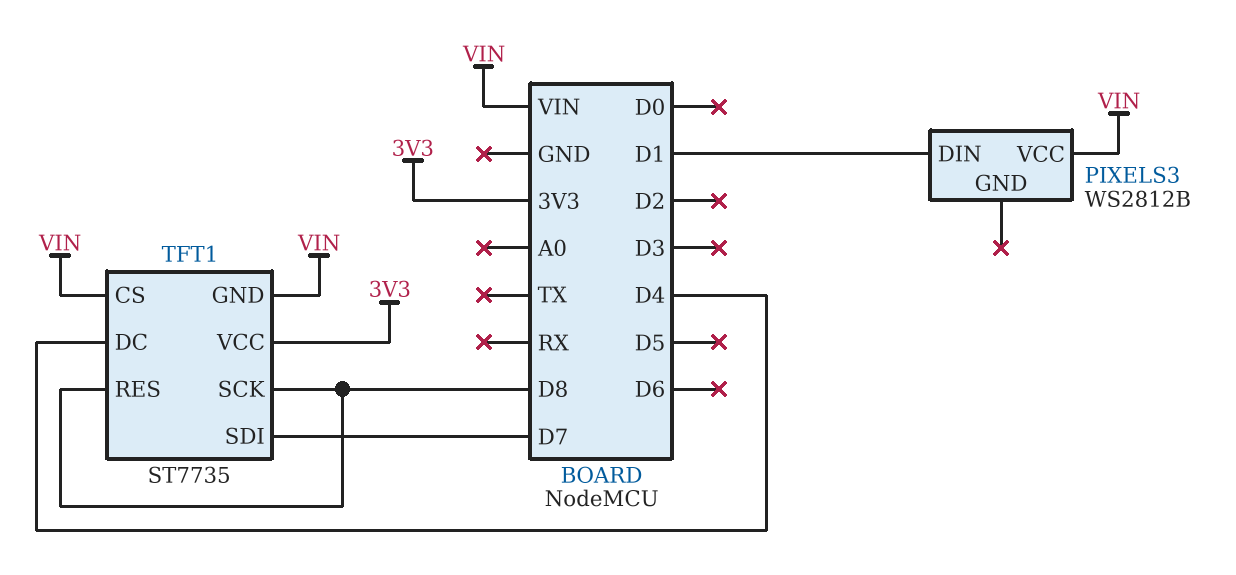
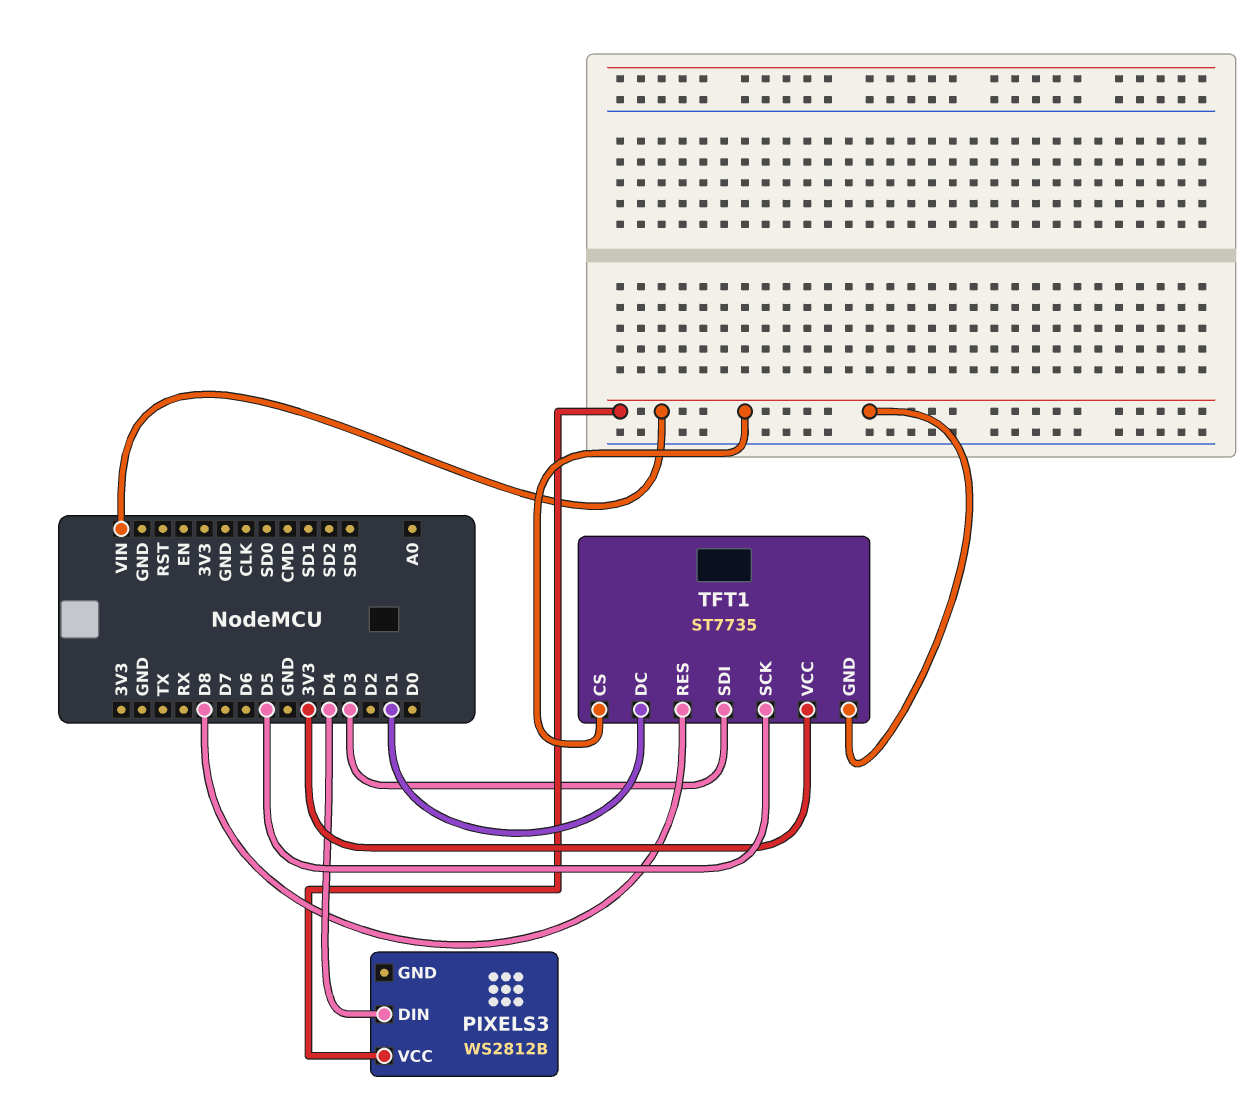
PIXELS3 pin DIN: D1 -> D4
TFT1 pin DC: D4 -> D1
TFT1 pin SCK: D8 -> D5
TFT1 pin SDI: D7 -> D3

